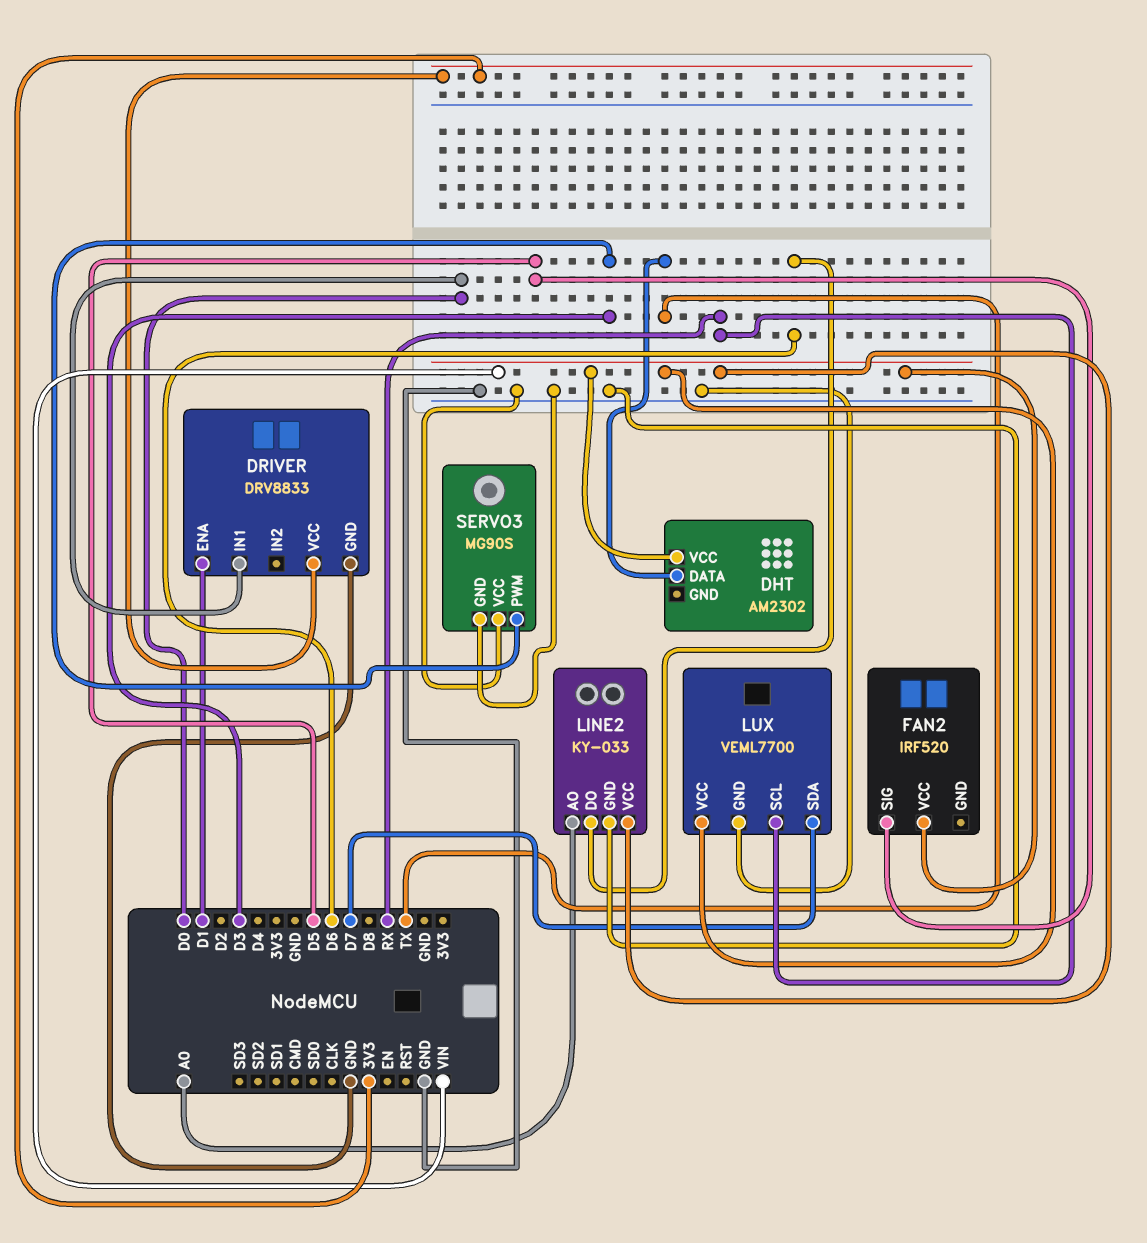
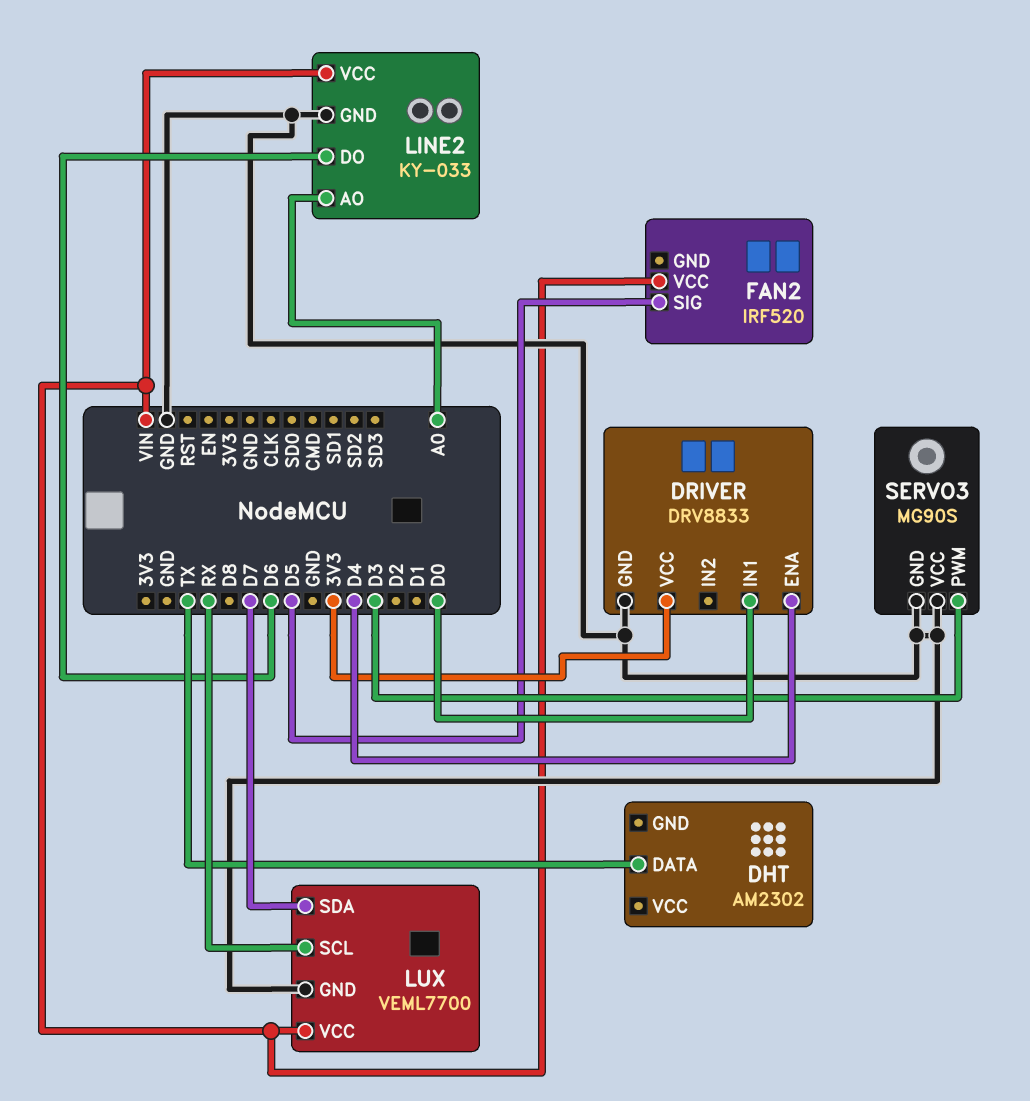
DHT pin VCC: VIN -> none
DRIVER pin ENA: D1 -> D4

